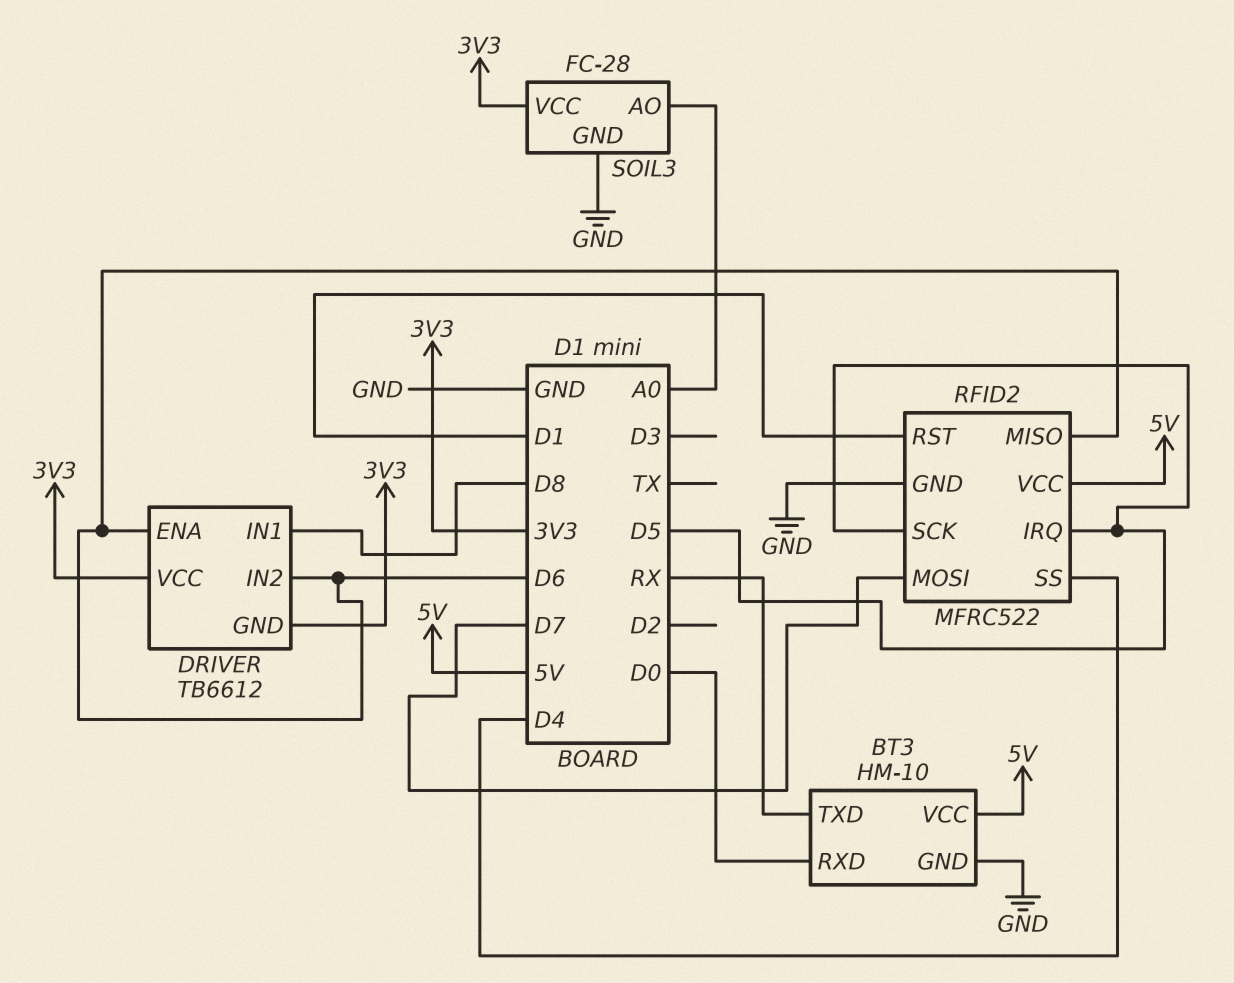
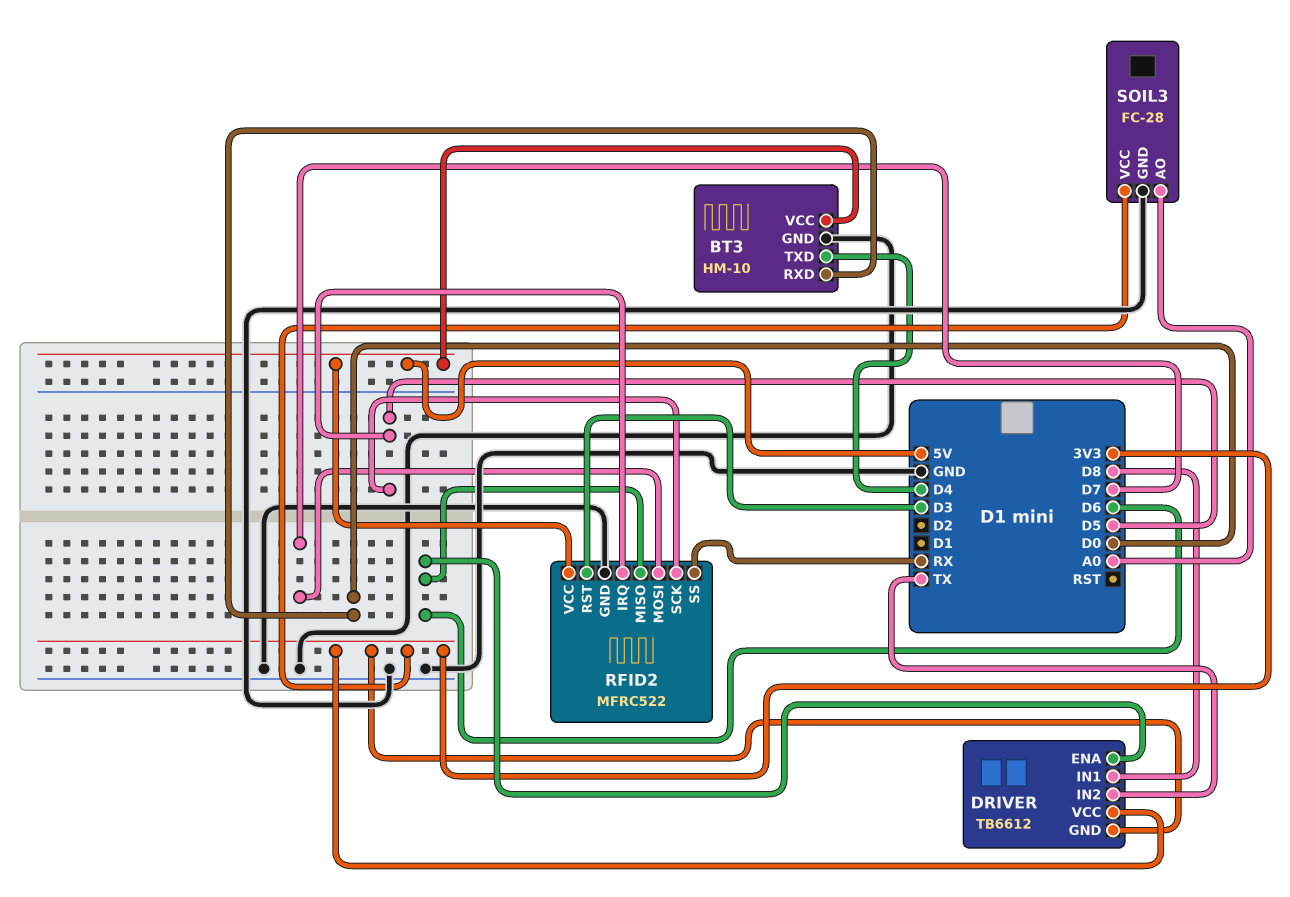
BT3 pin TXD: RX -> D4
DRIVER pin IN2: D6 -> TX
RFID2 pin RST: D1 -> D3
RFID2 pin SS: D4 -> RX

